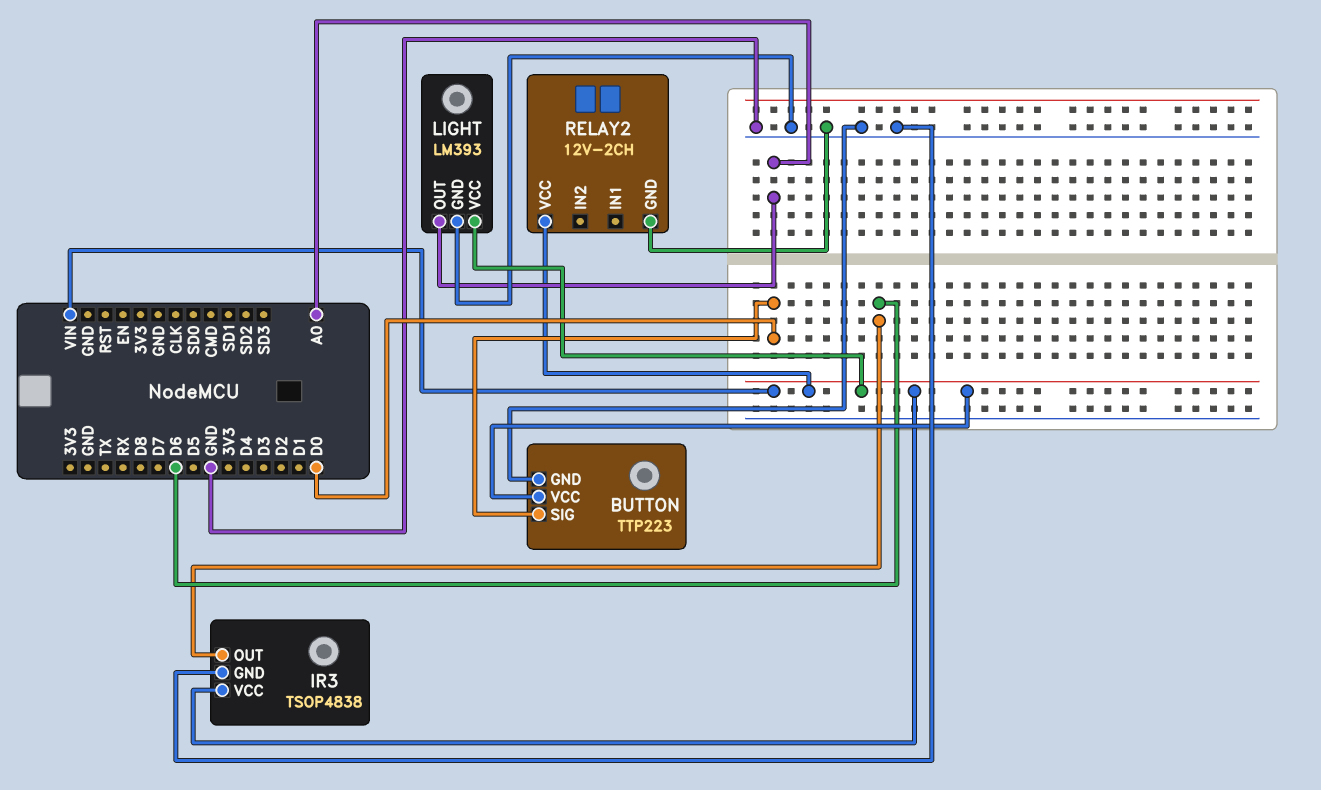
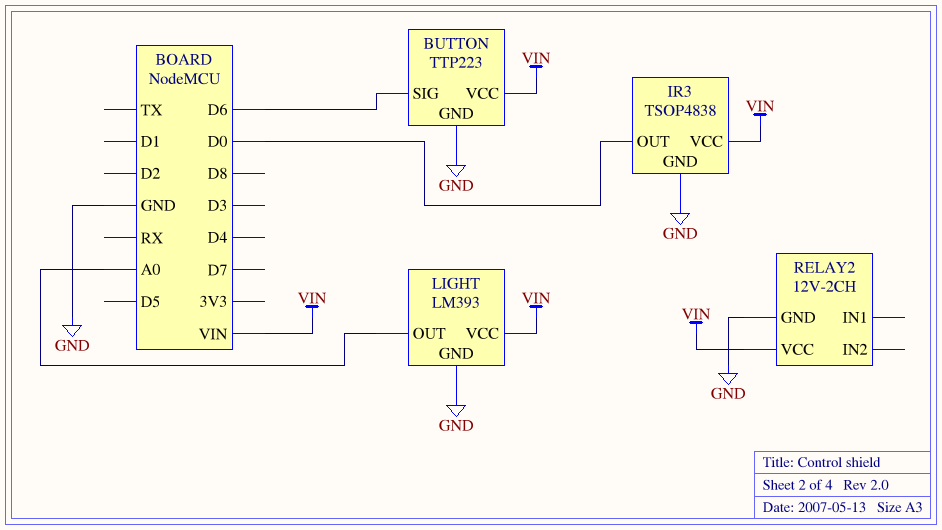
BUTTON pin SIG: D0 -> D6
IR3 pin OUT: D6 -> D0

